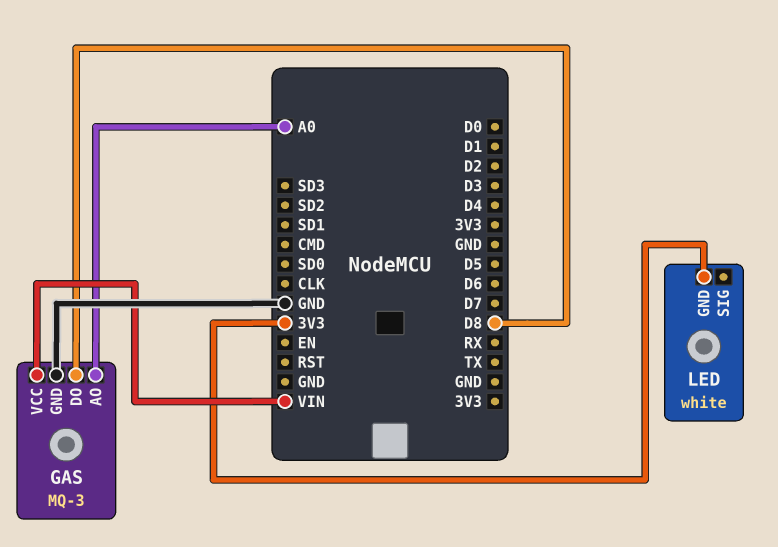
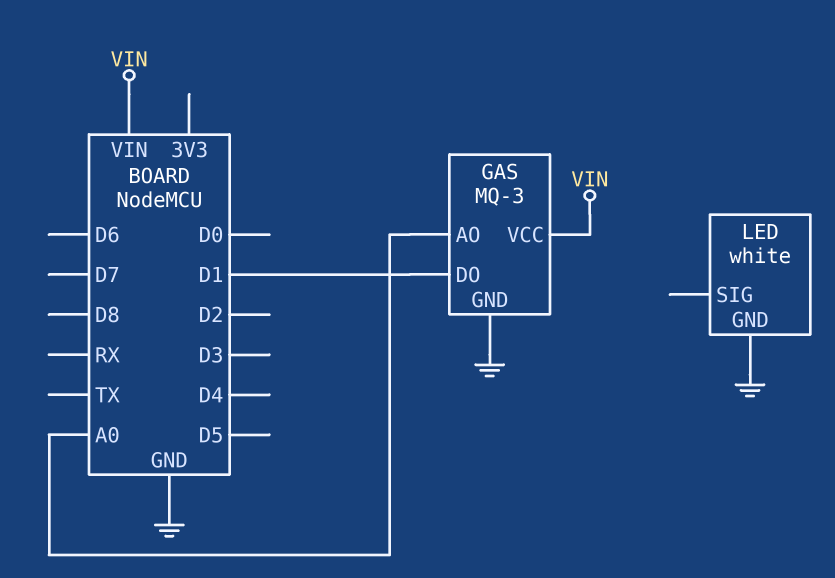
GAS pin DO: D8 -> D1
LED pin GND: 3V3 -> GND

